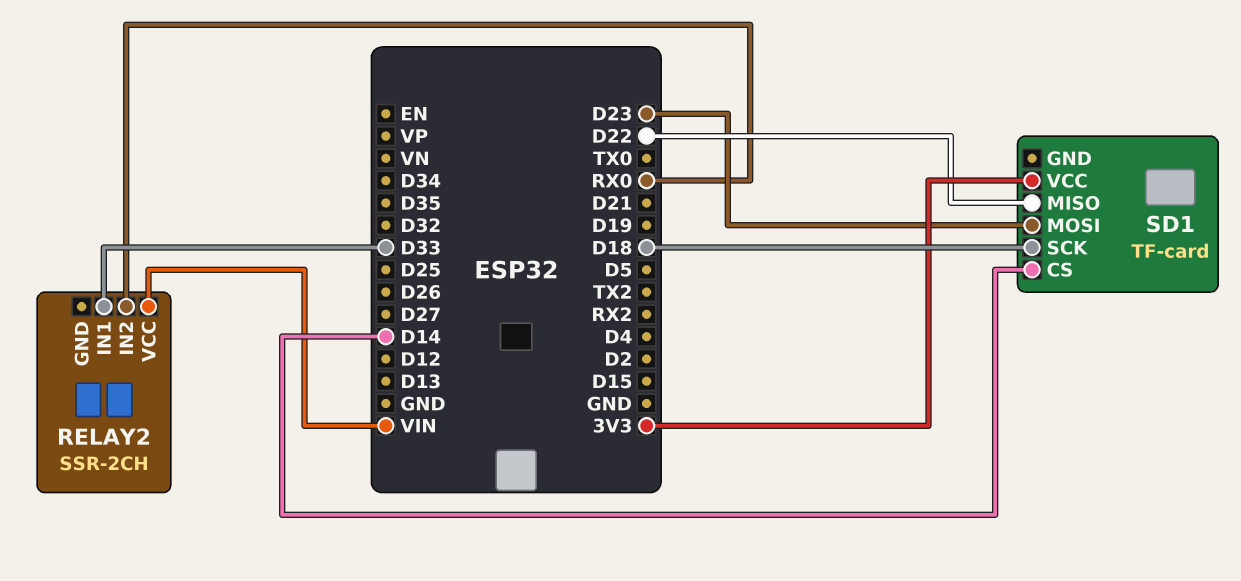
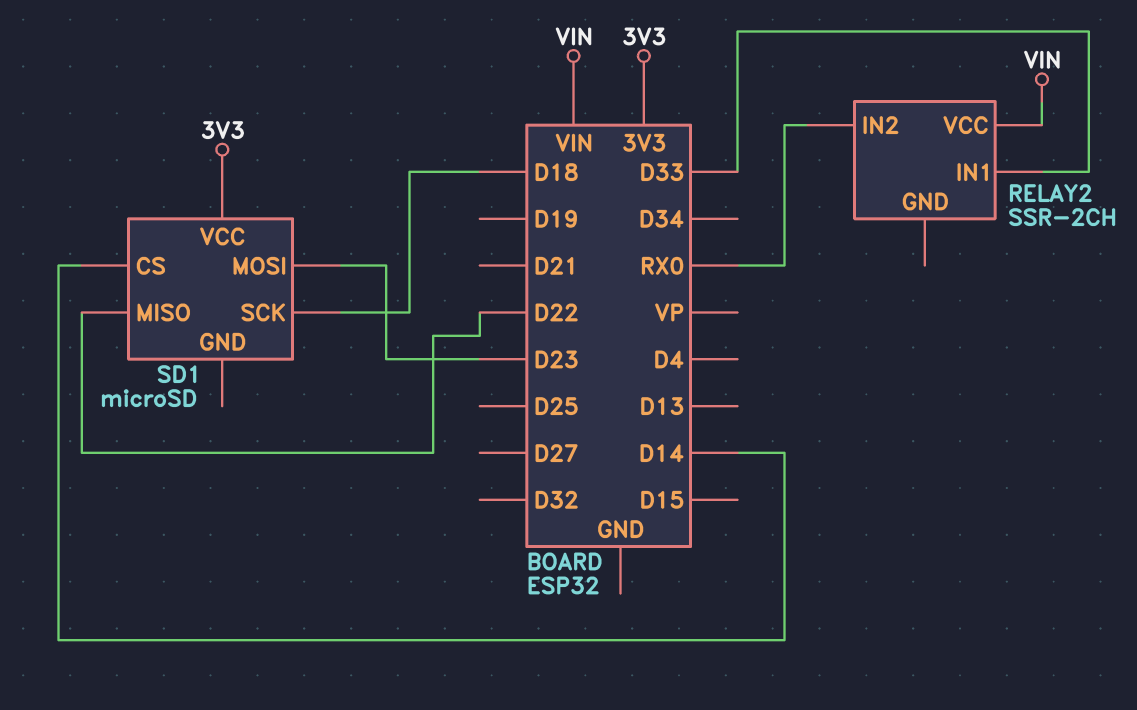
SD1: TF-card -> microSD

